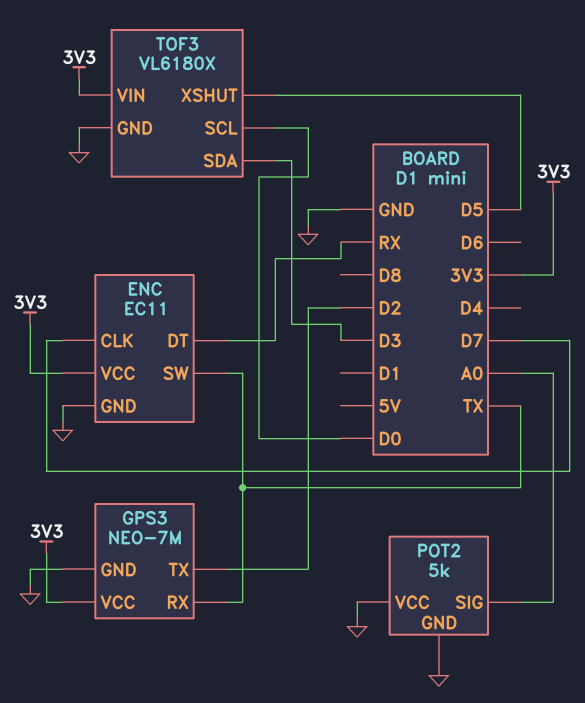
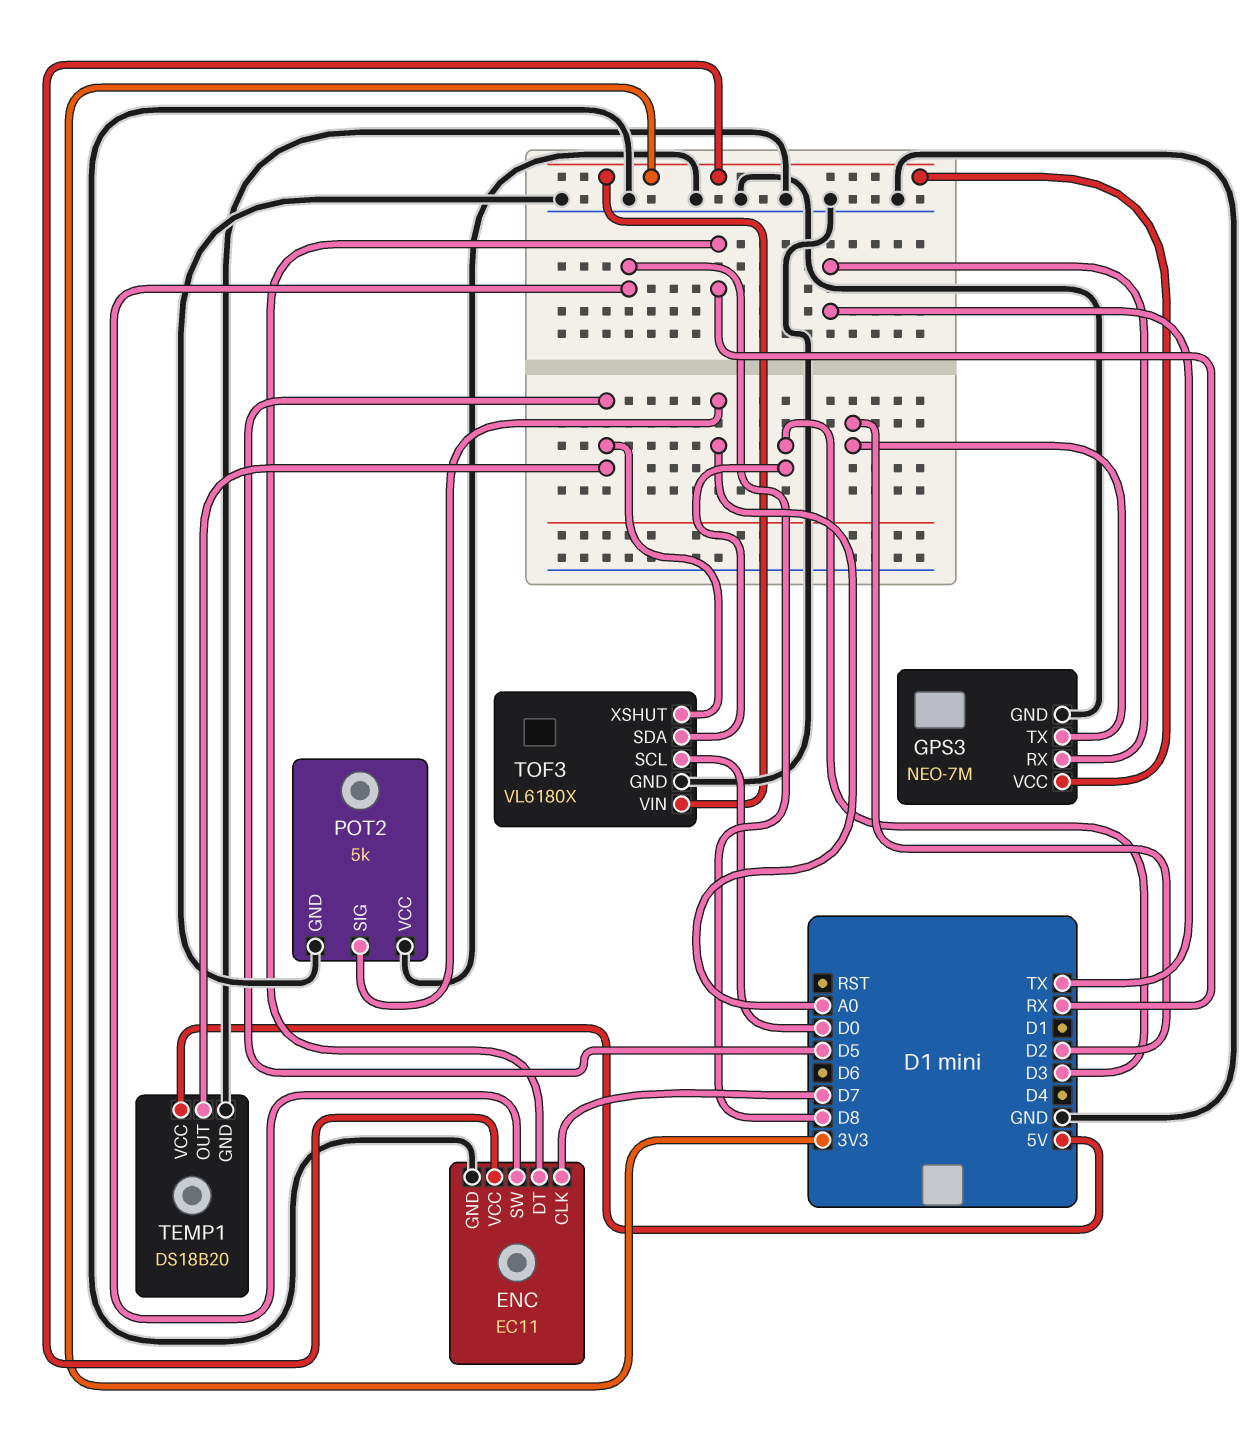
ENC pin SW: TX -> D8
TEMP1: none -> DS18B20
TEMP1 pin GND: none -> GND
TEMP1 pin OUT: none -> D5
TEMP1 pin VCC: none -> 5V

